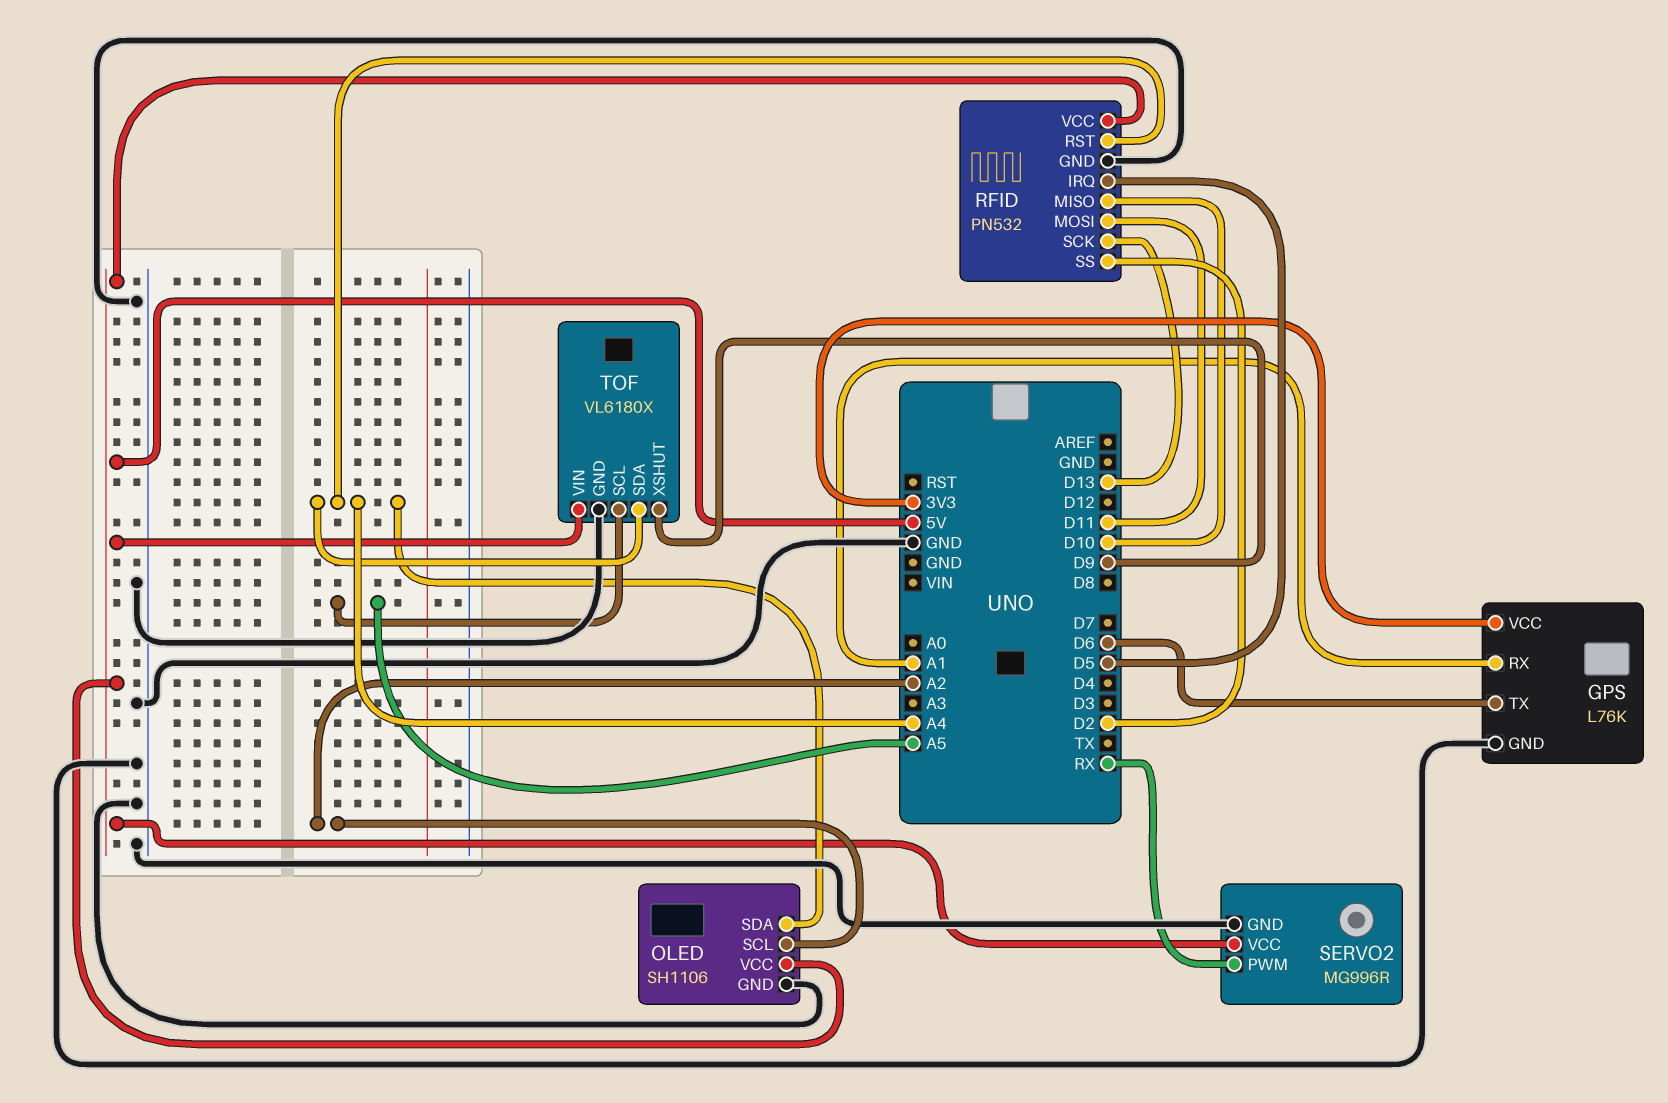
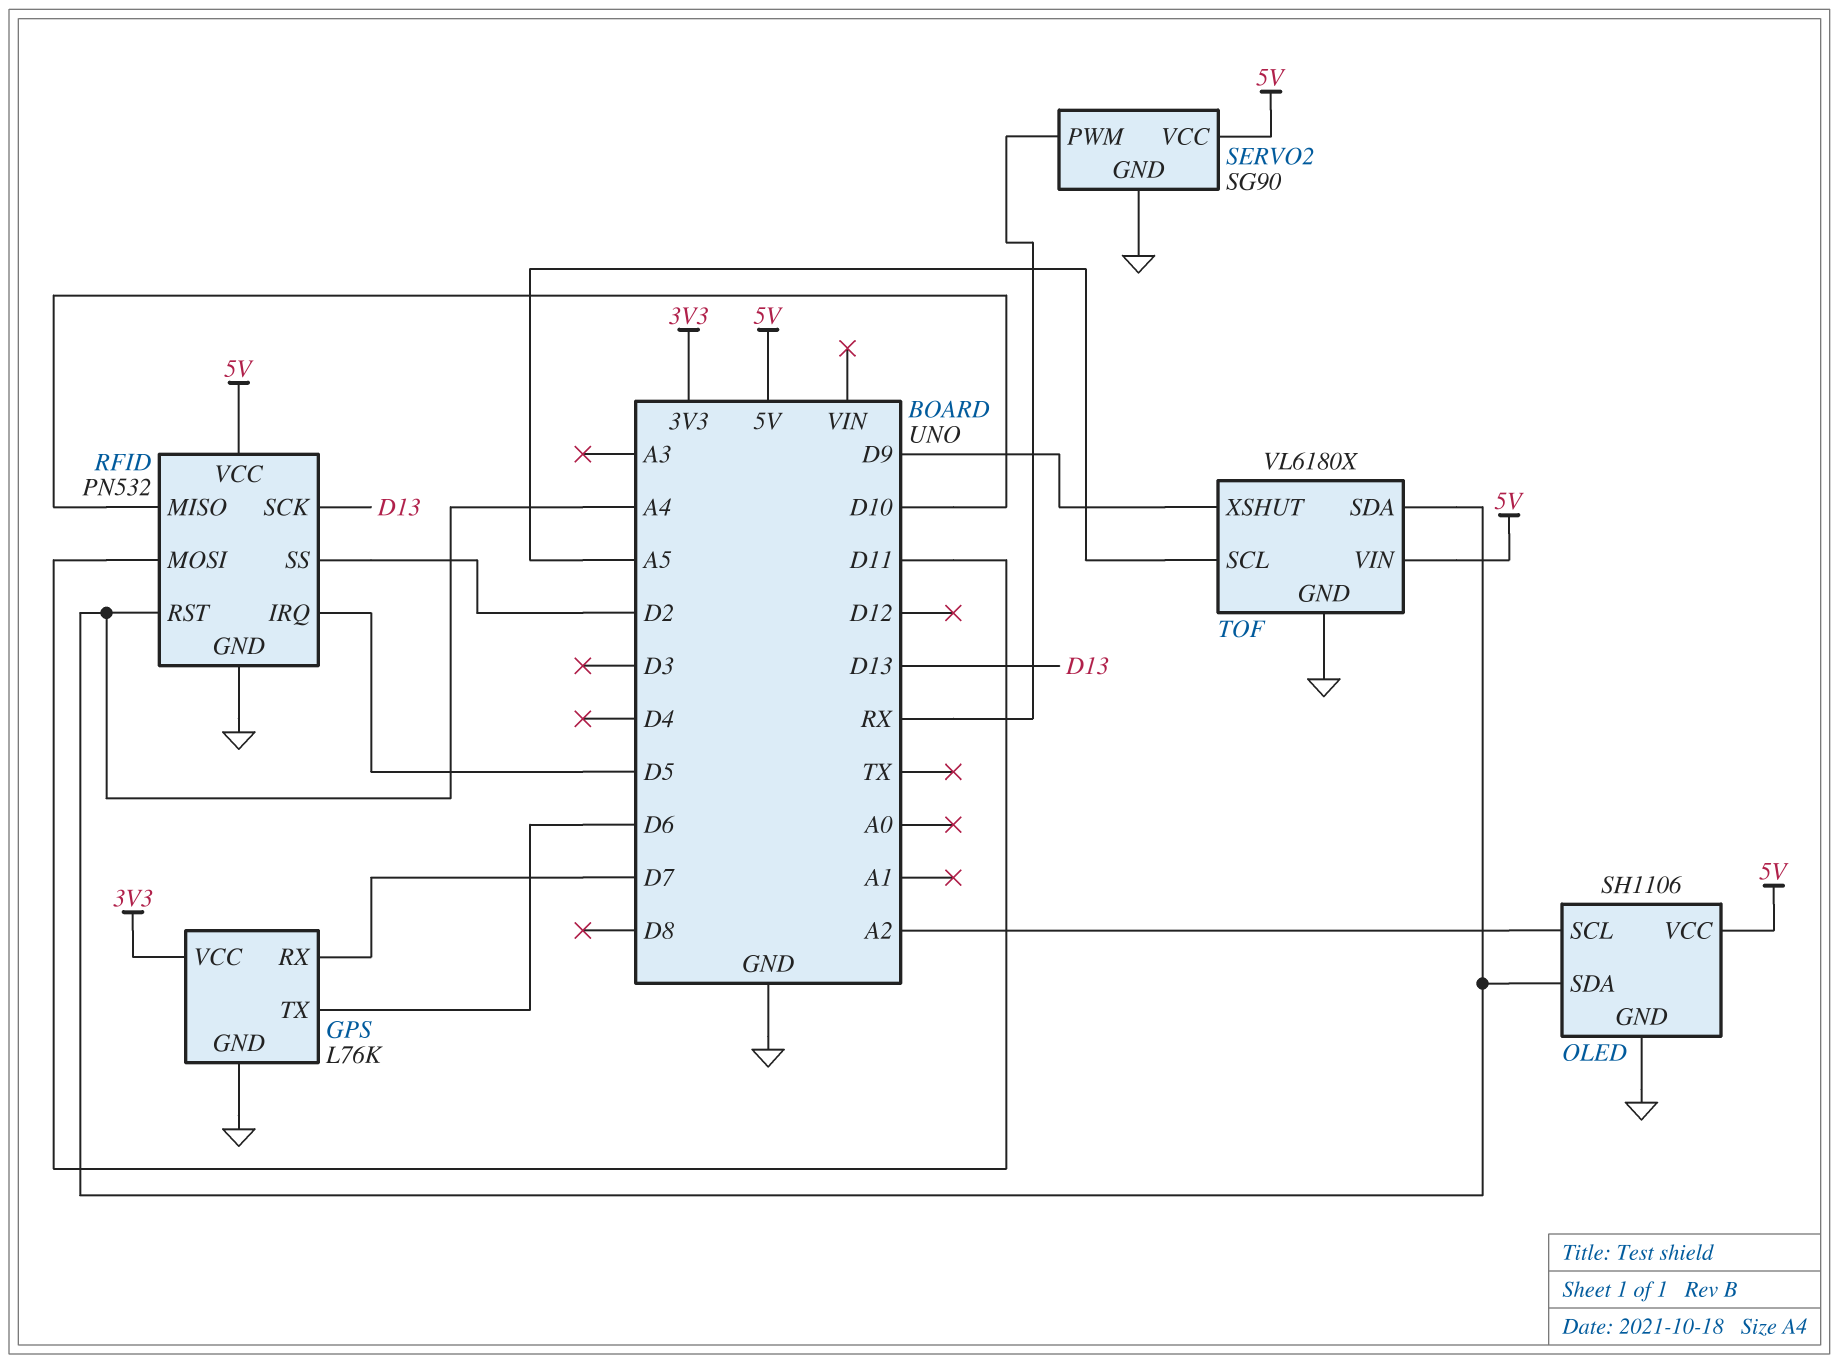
GPS pin RX: A1 -> D7
SERVO2: MG996R -> SG90

